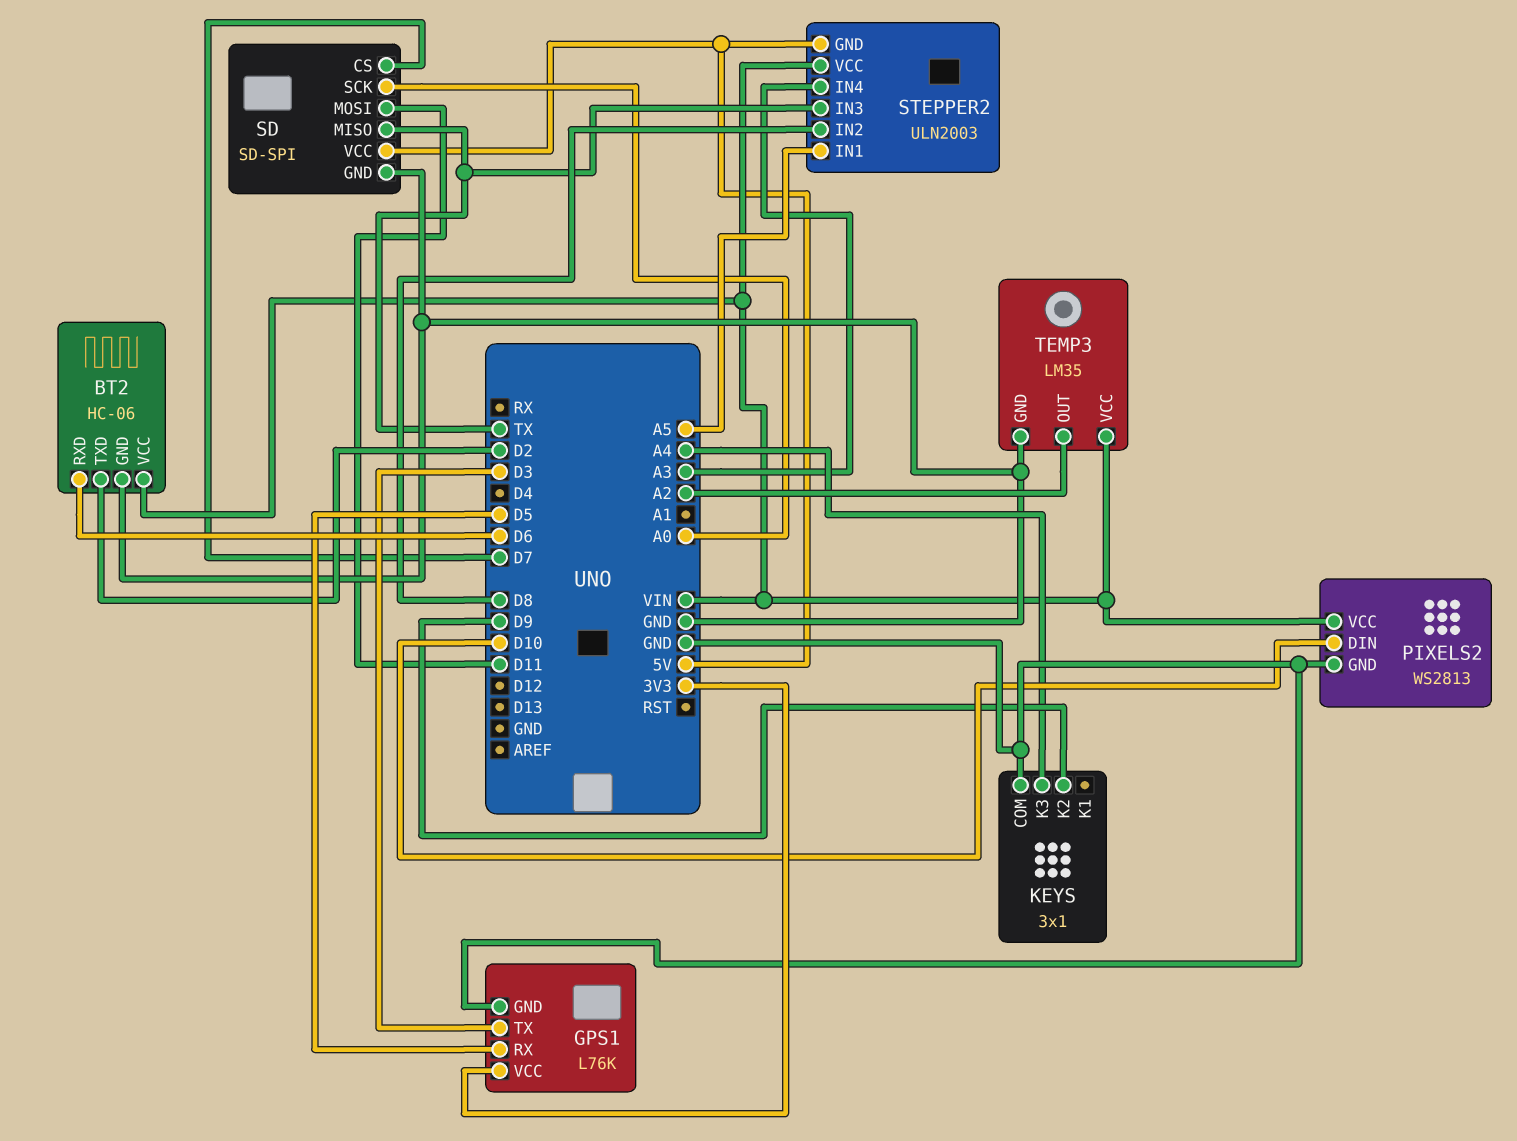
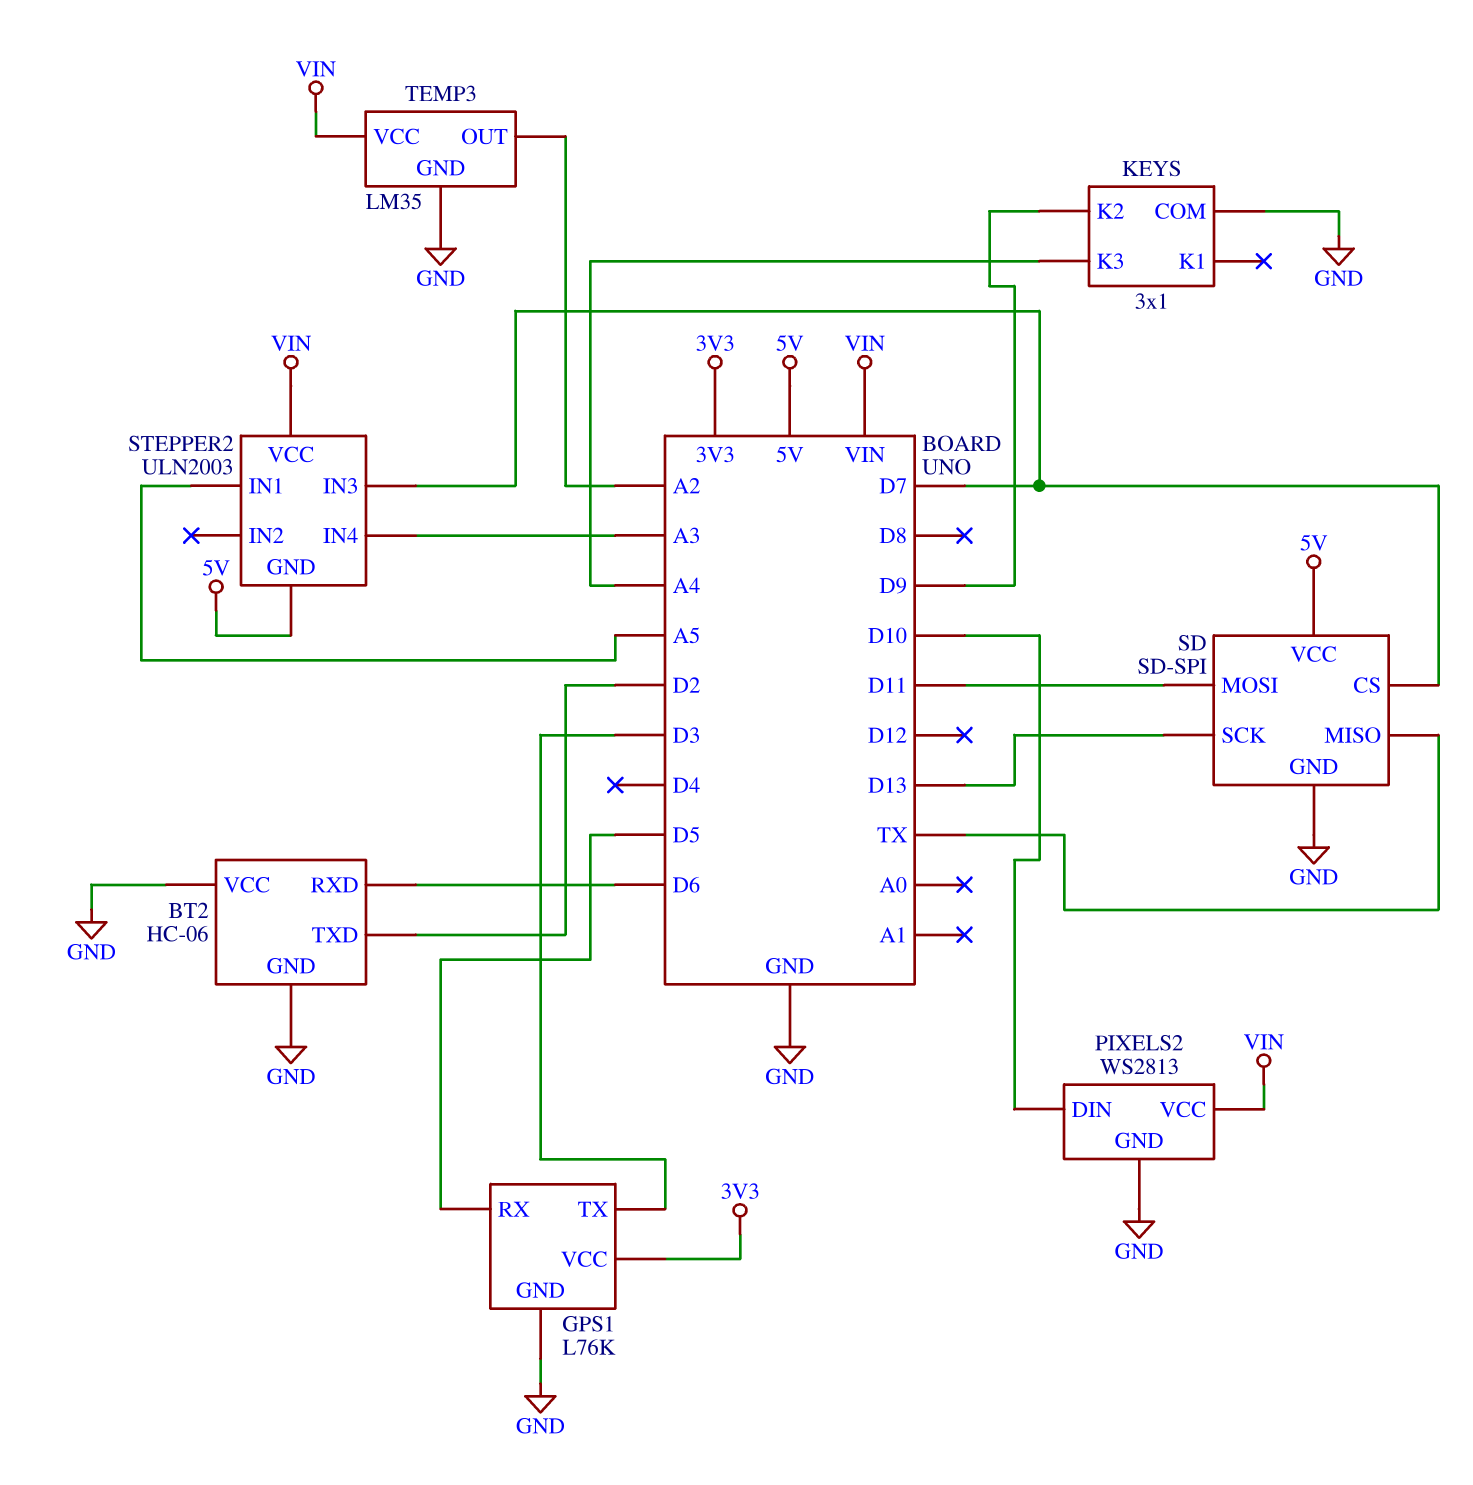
BT2 pin VCC: VIN -> GND
SD pin SCK: A0 -> D13
STEPPER2 pin IN2: D8 -> none
STEPPER2 pin IN3: TX -> D7

